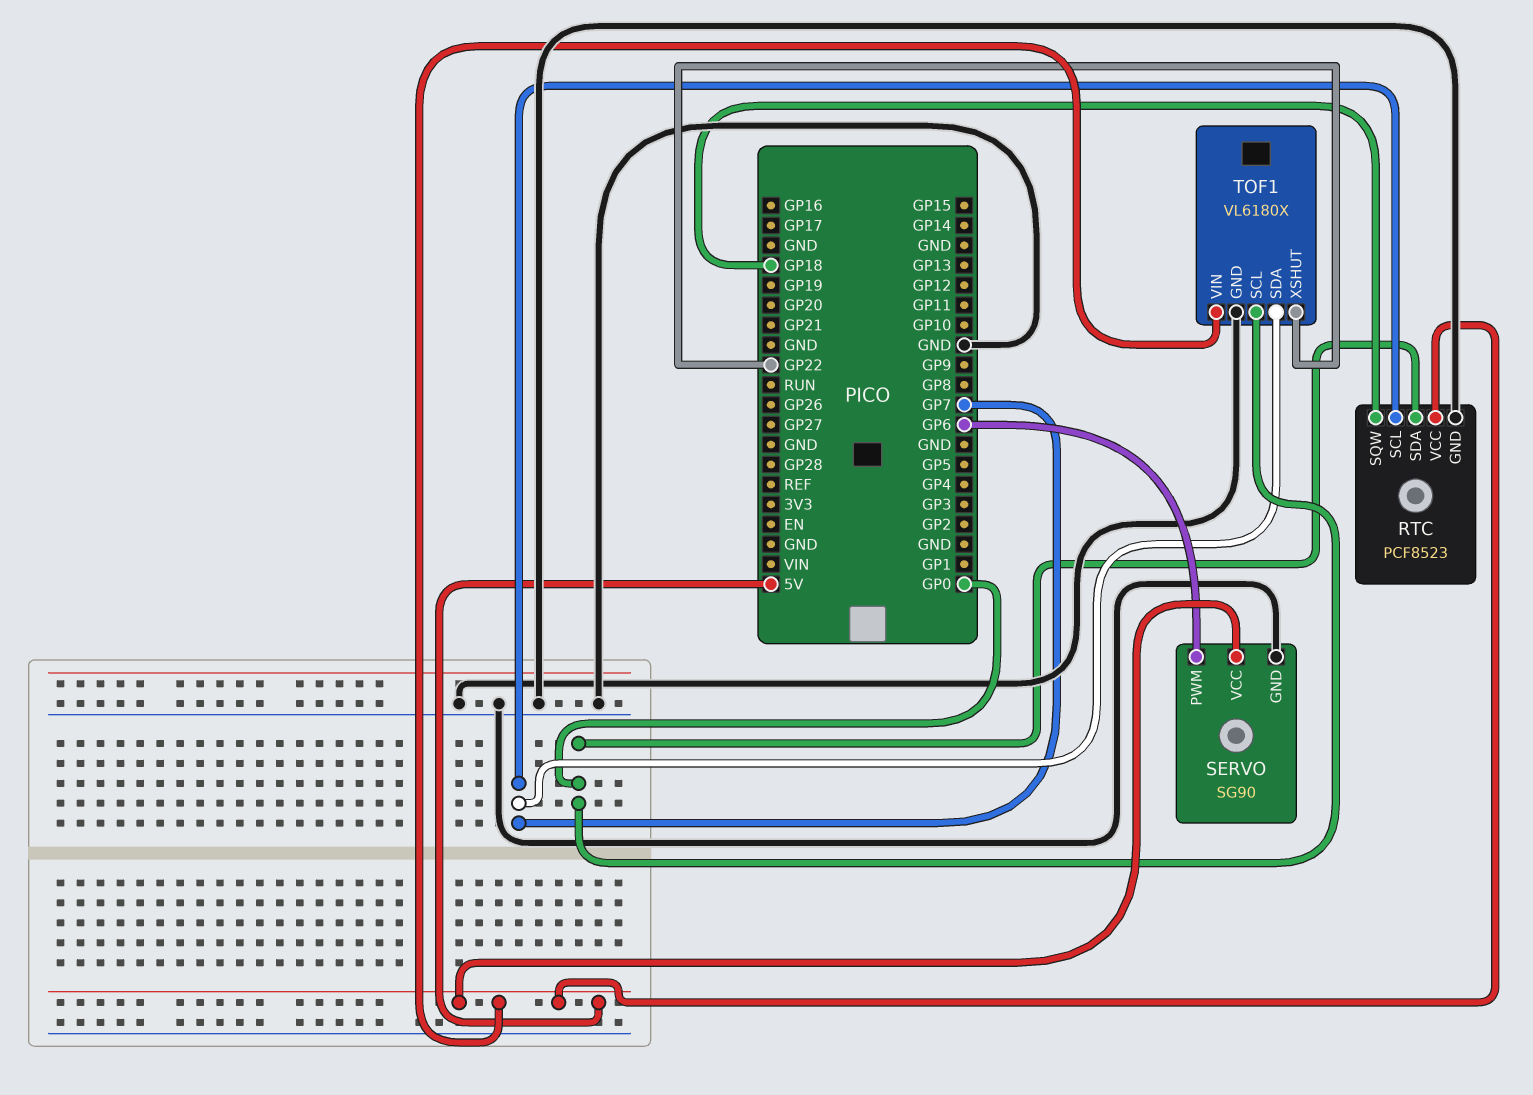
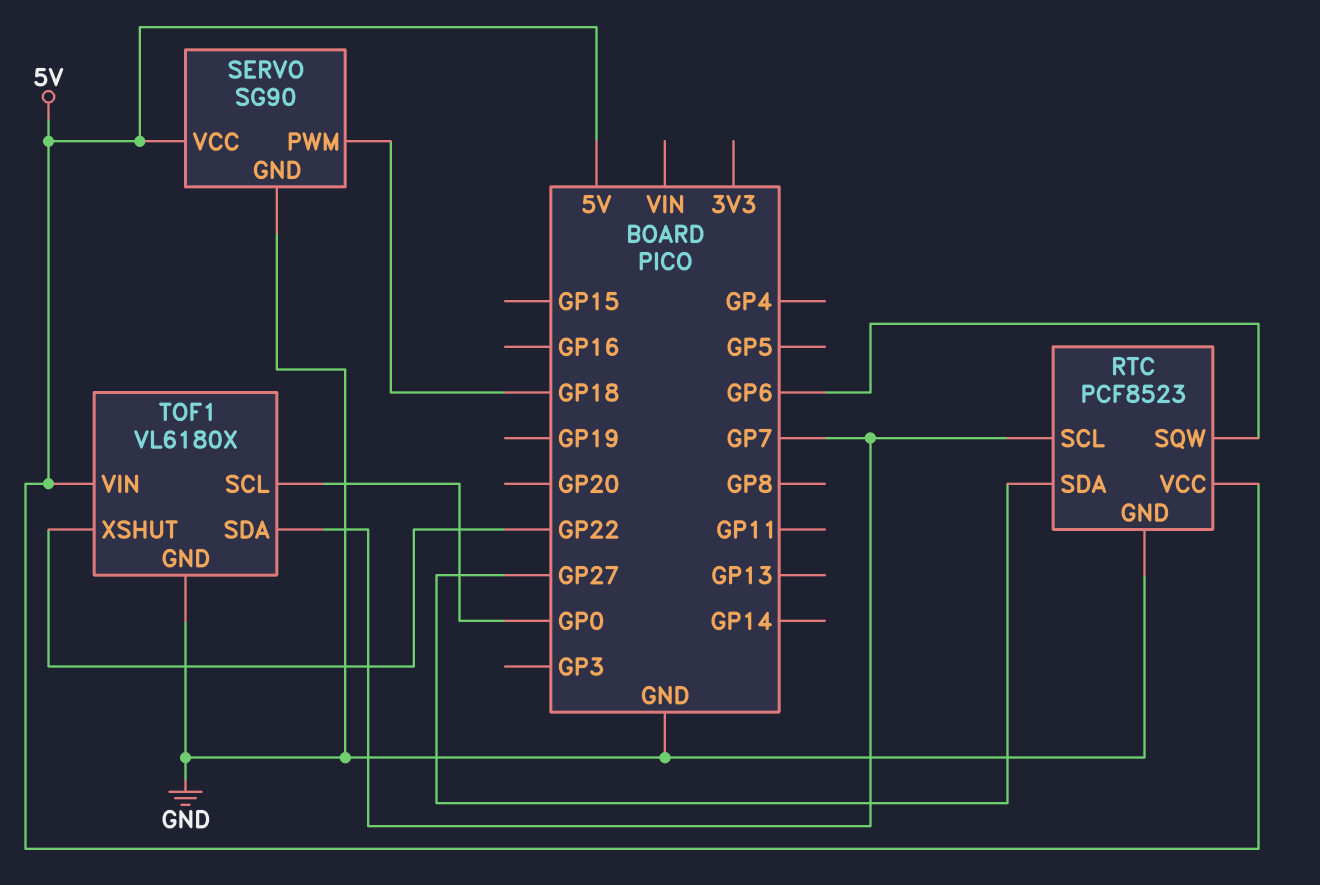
RTC pin SDA: GP0 -> GP27
RTC pin SQW: GP18 -> GP6
SERVO pin PWM: GP6 -> GP18

